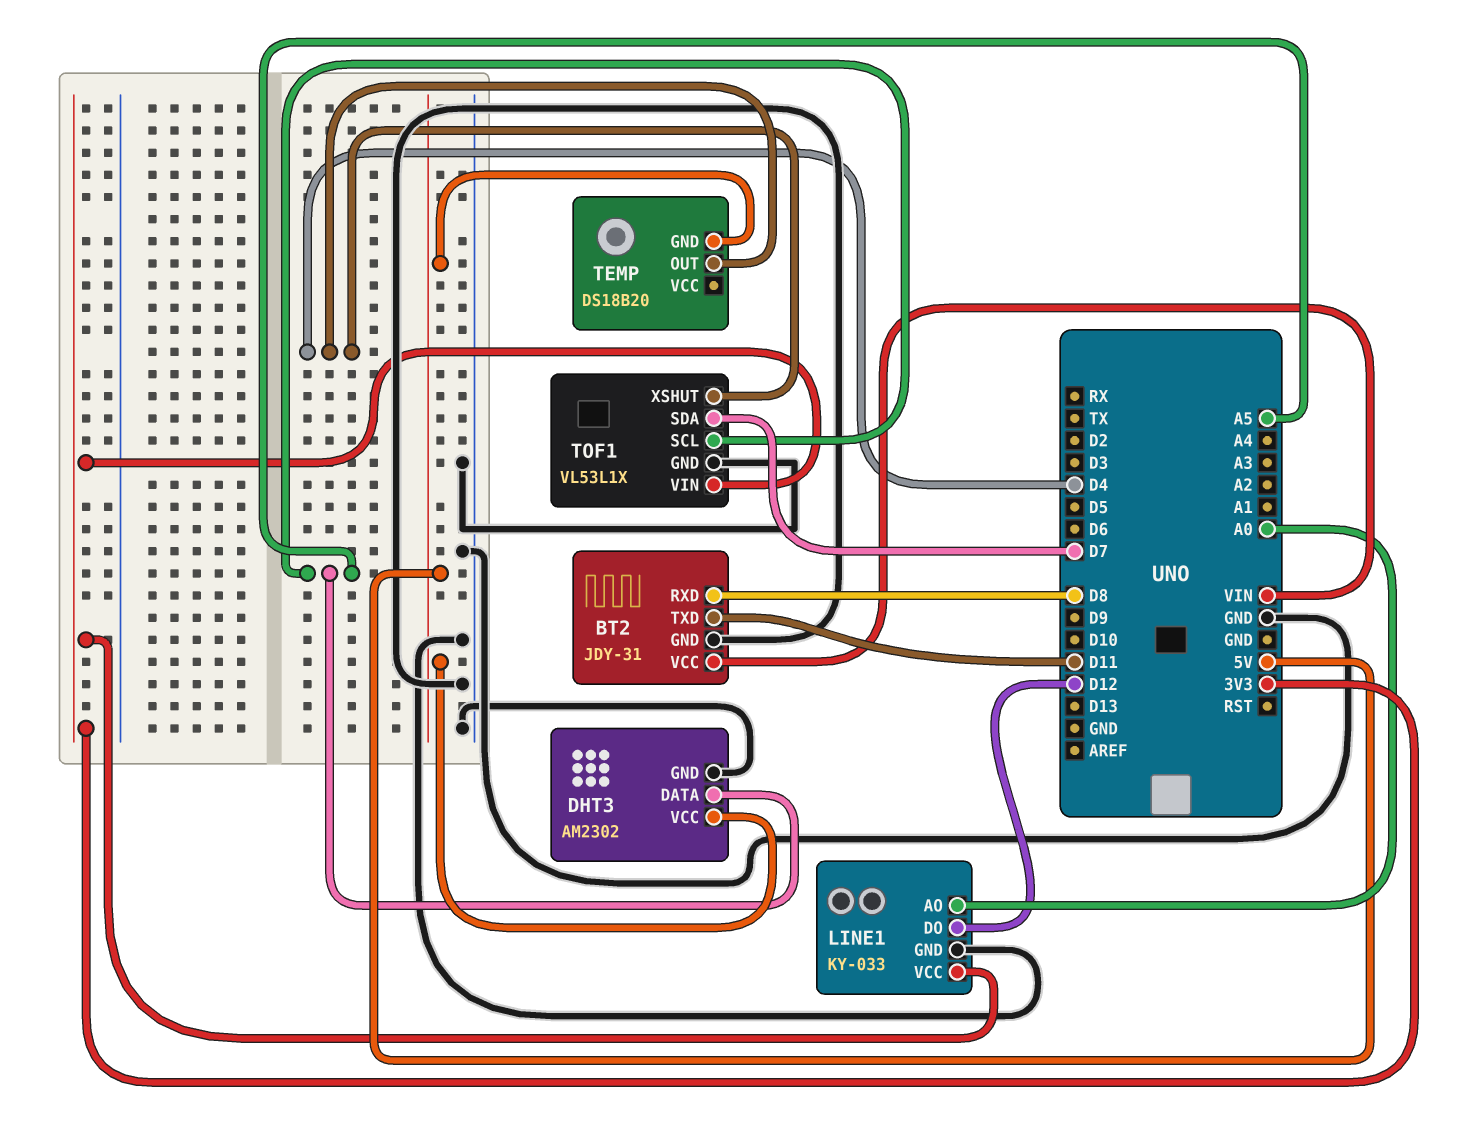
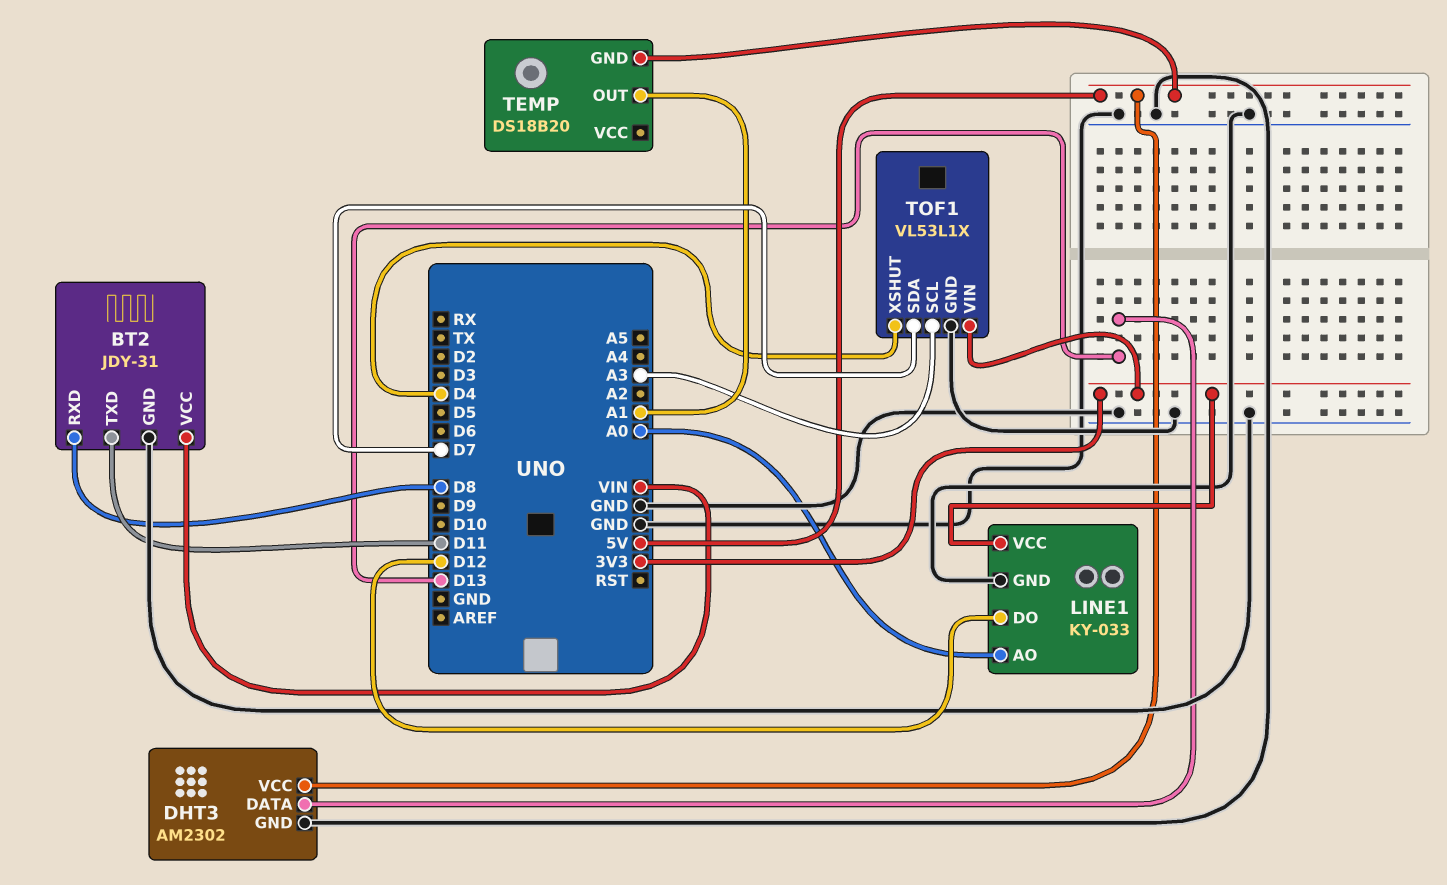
DHT3 pin DATA: A5 -> D13
TEMP pin OUT: D4 -> A1
TOF1 pin SCL: A5 -> A3

